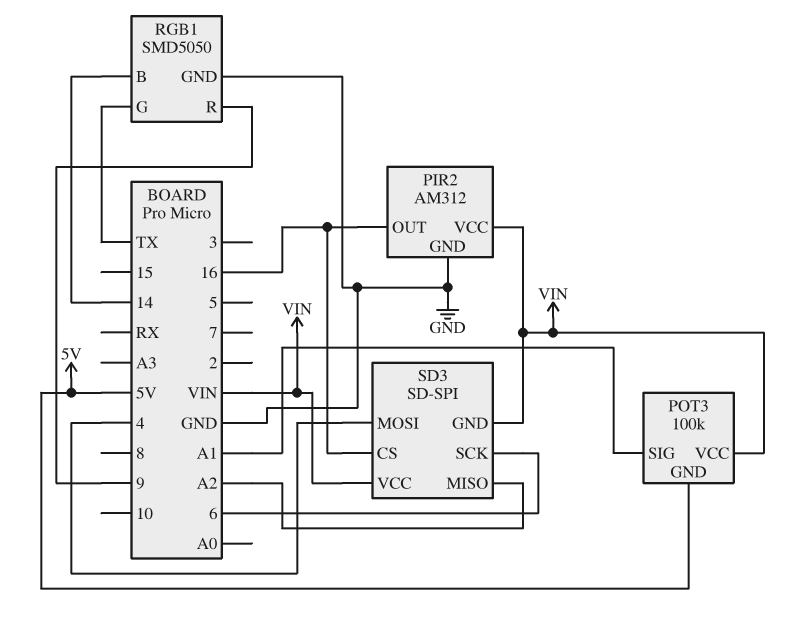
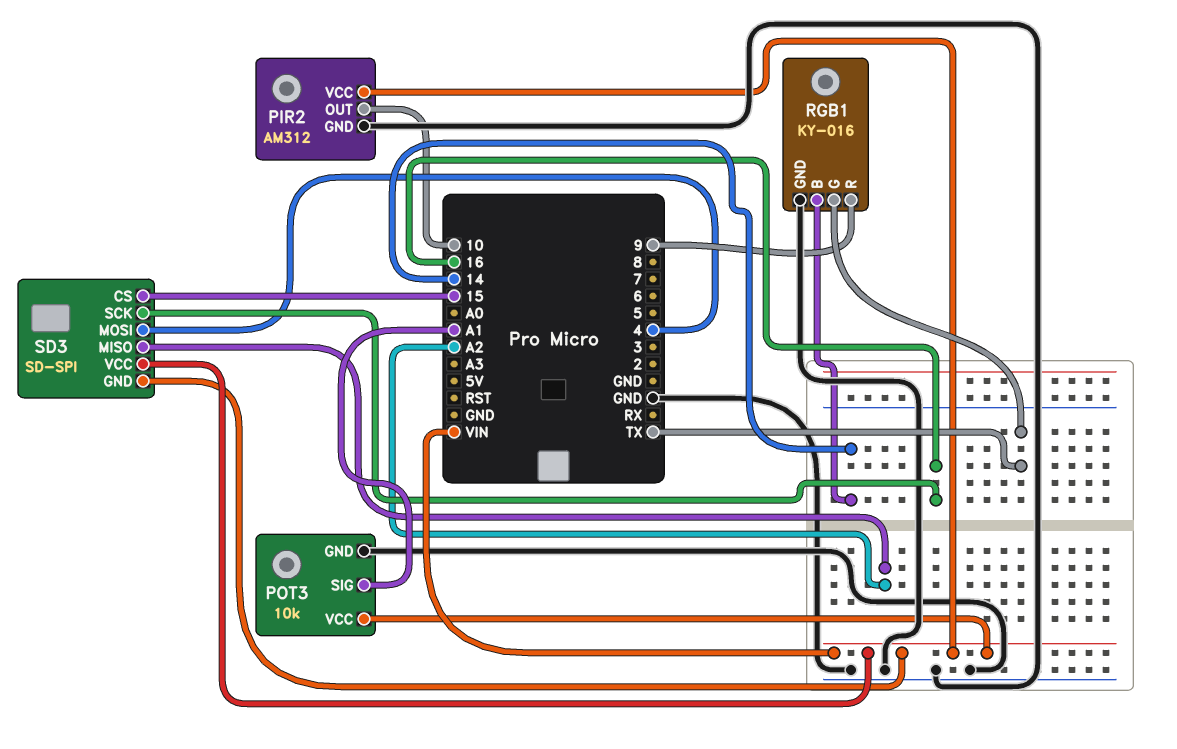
PIR2 pin OUT: 16 -> 10
POT3: 100k -> 10k
POT3 pin GND: 5V -> GND
RGB1: SMD5050 -> KY-016
SD3 pin CS: 16 -> 15
SD3 pin SCK: 6 -> 16

